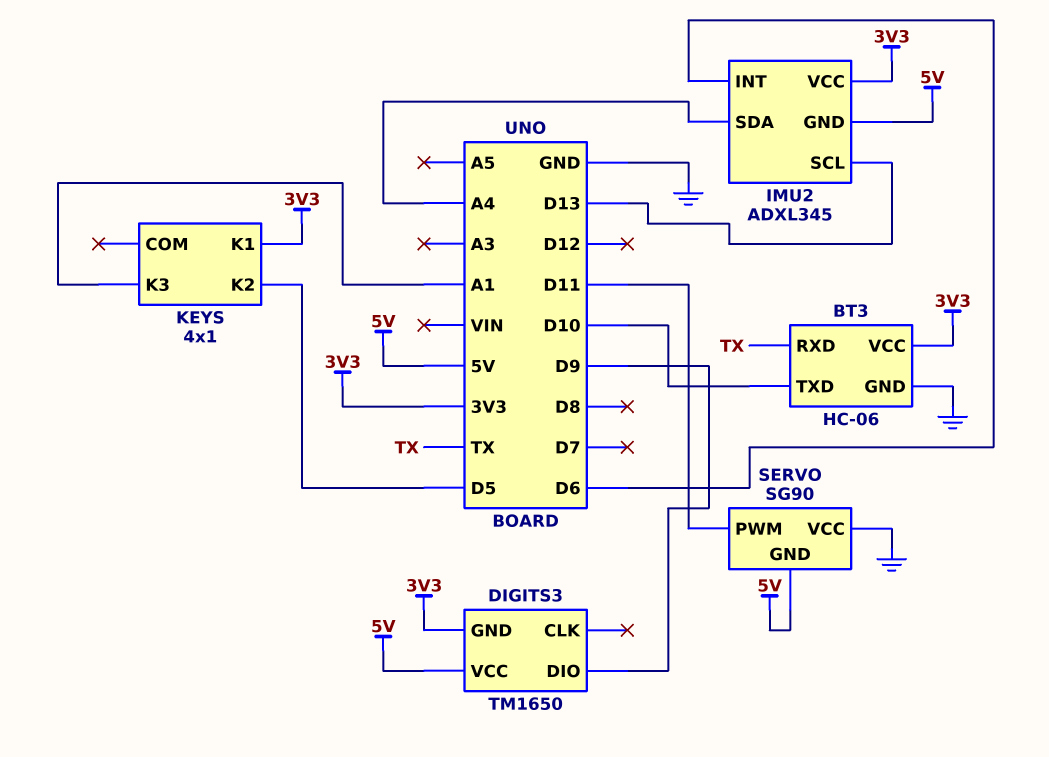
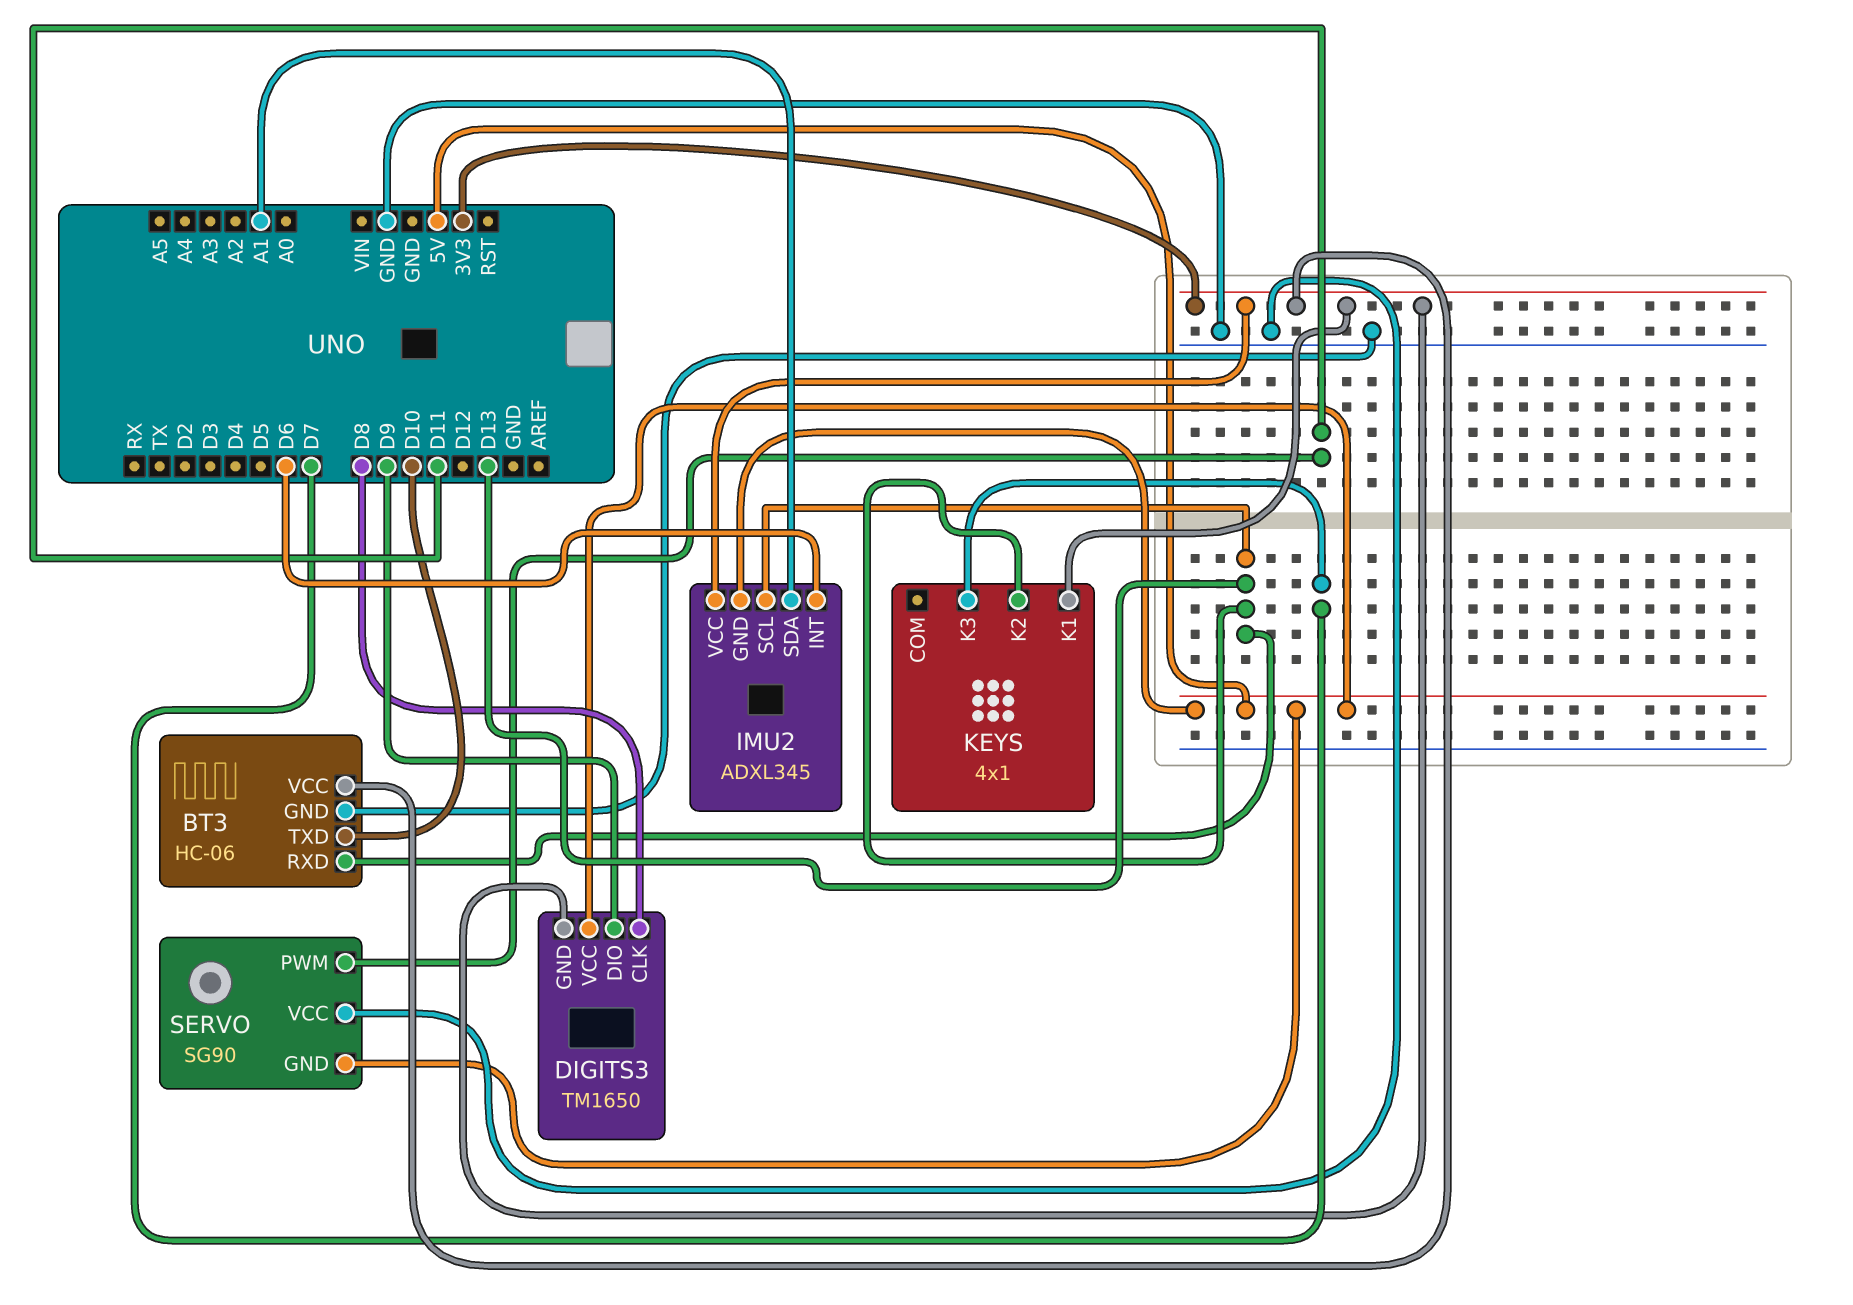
BT3 pin RXD: TX -> D13
DIGITS3 pin CLK: none -> D8
IMU2 pin SDA: A4 -> A1
KEYS pin K2: D5 -> D13
KEYS pin K3: A1 -> D7

